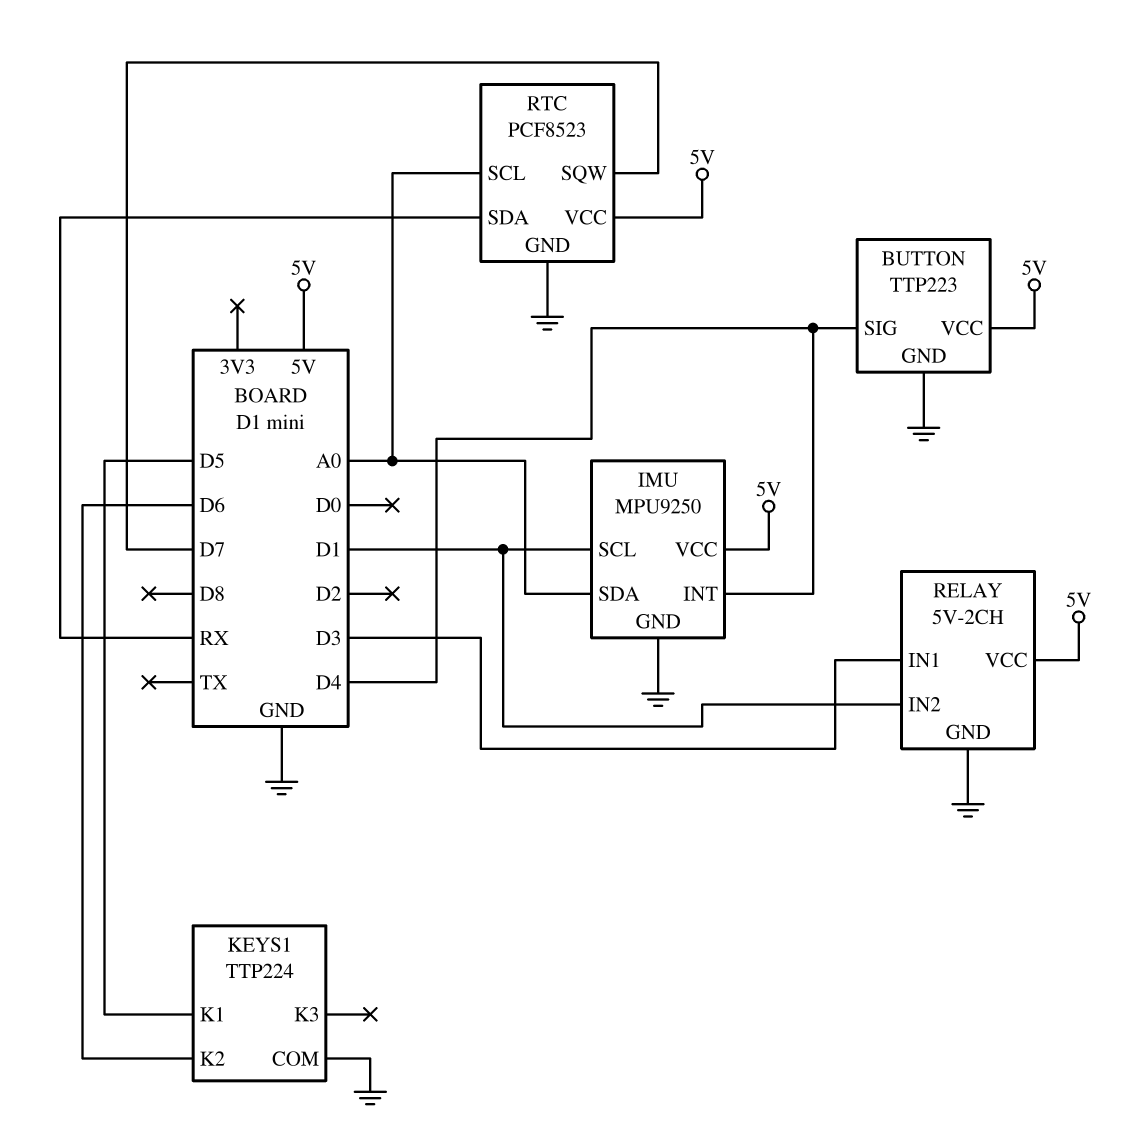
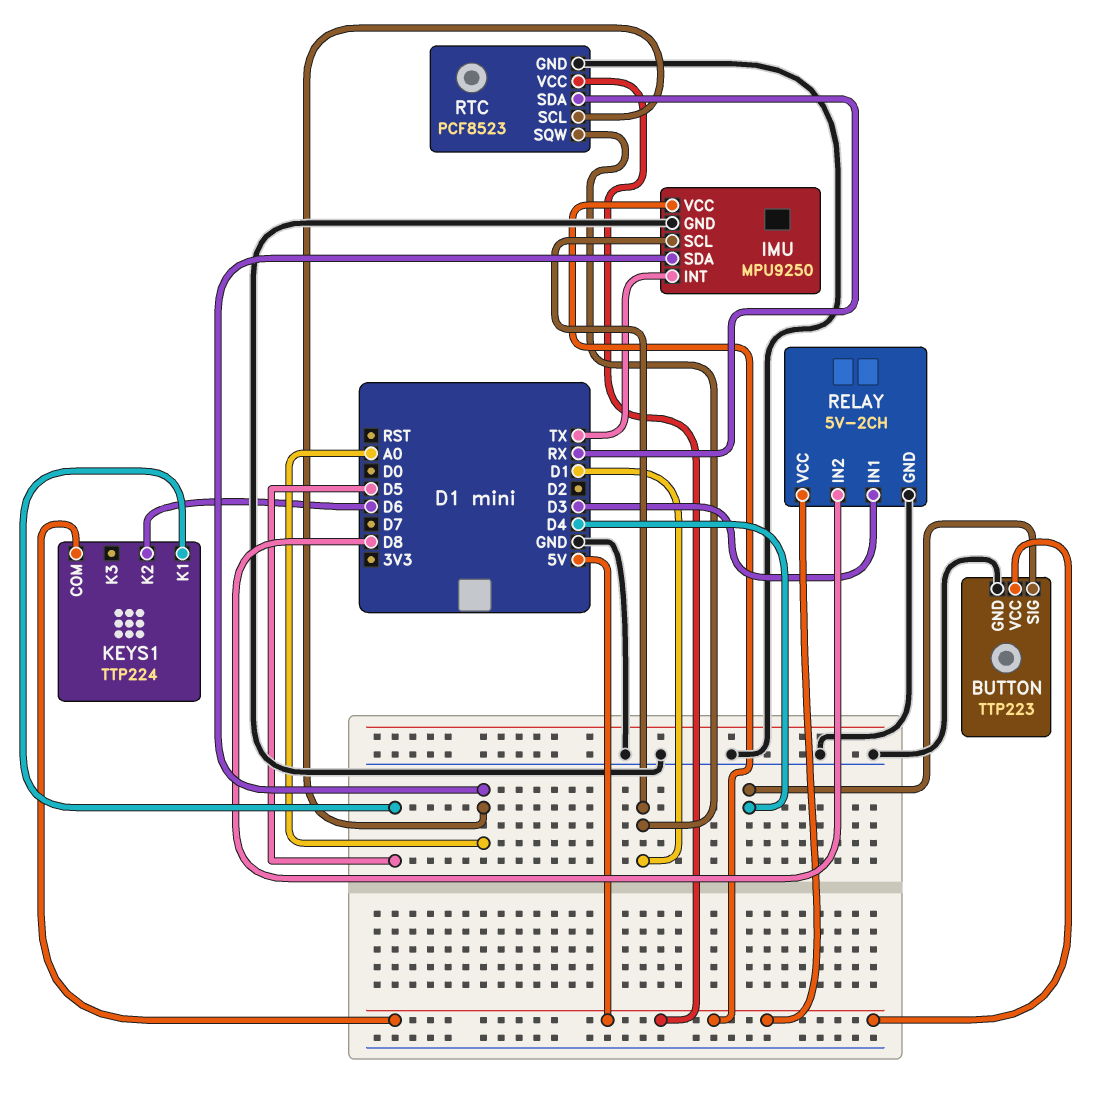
IMU pin INT: D4 -> TX
KEYS1 pin COM: GND -> 5V
RELAY pin IN2: D1 -> D8
RTC pin SQW: D7 -> D1

